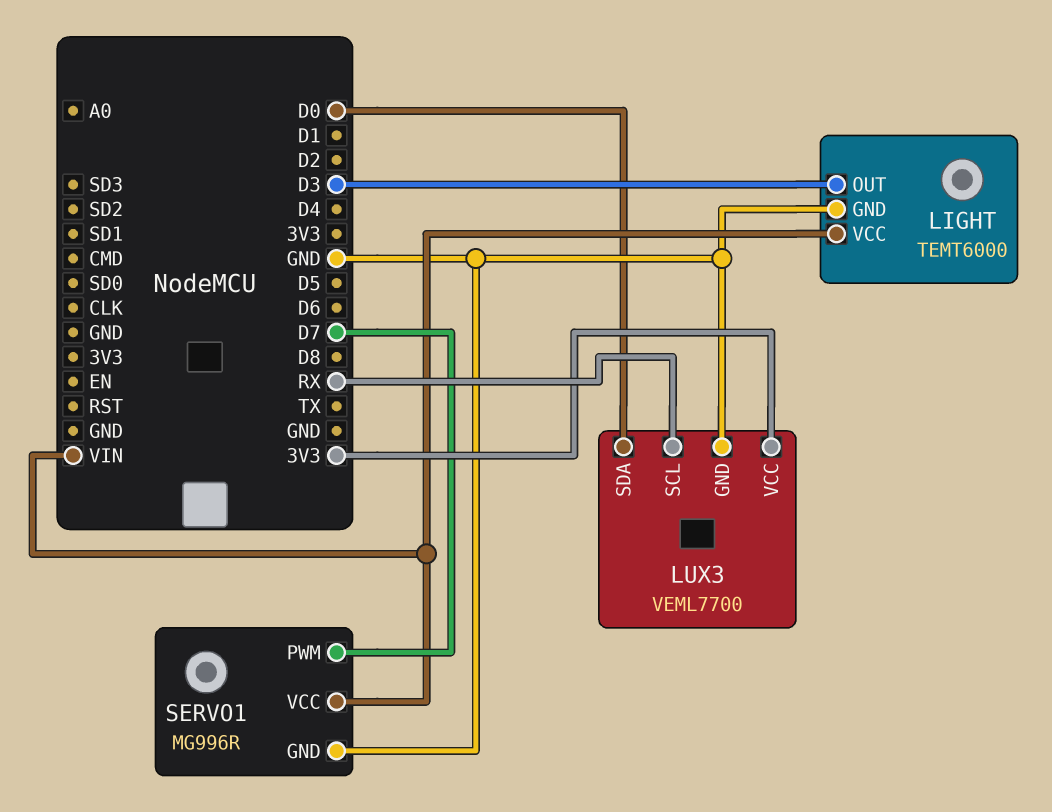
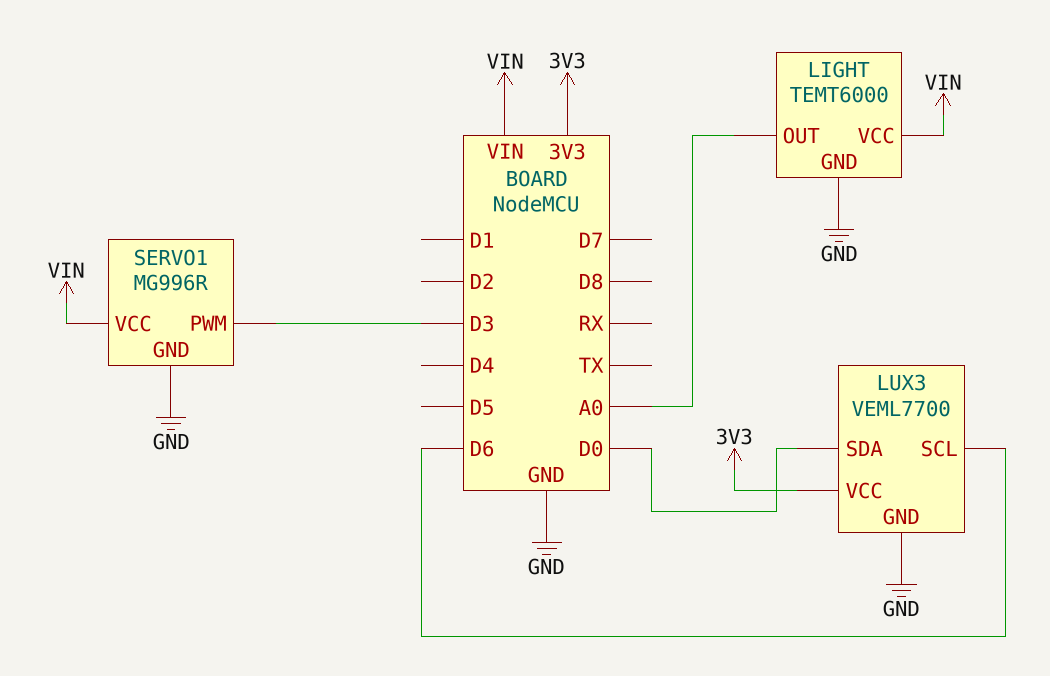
LIGHT pin OUT: D3 -> A0
LUX3 pin SCL: RX -> D6
SERVO1 pin PWM: D7 -> D3

